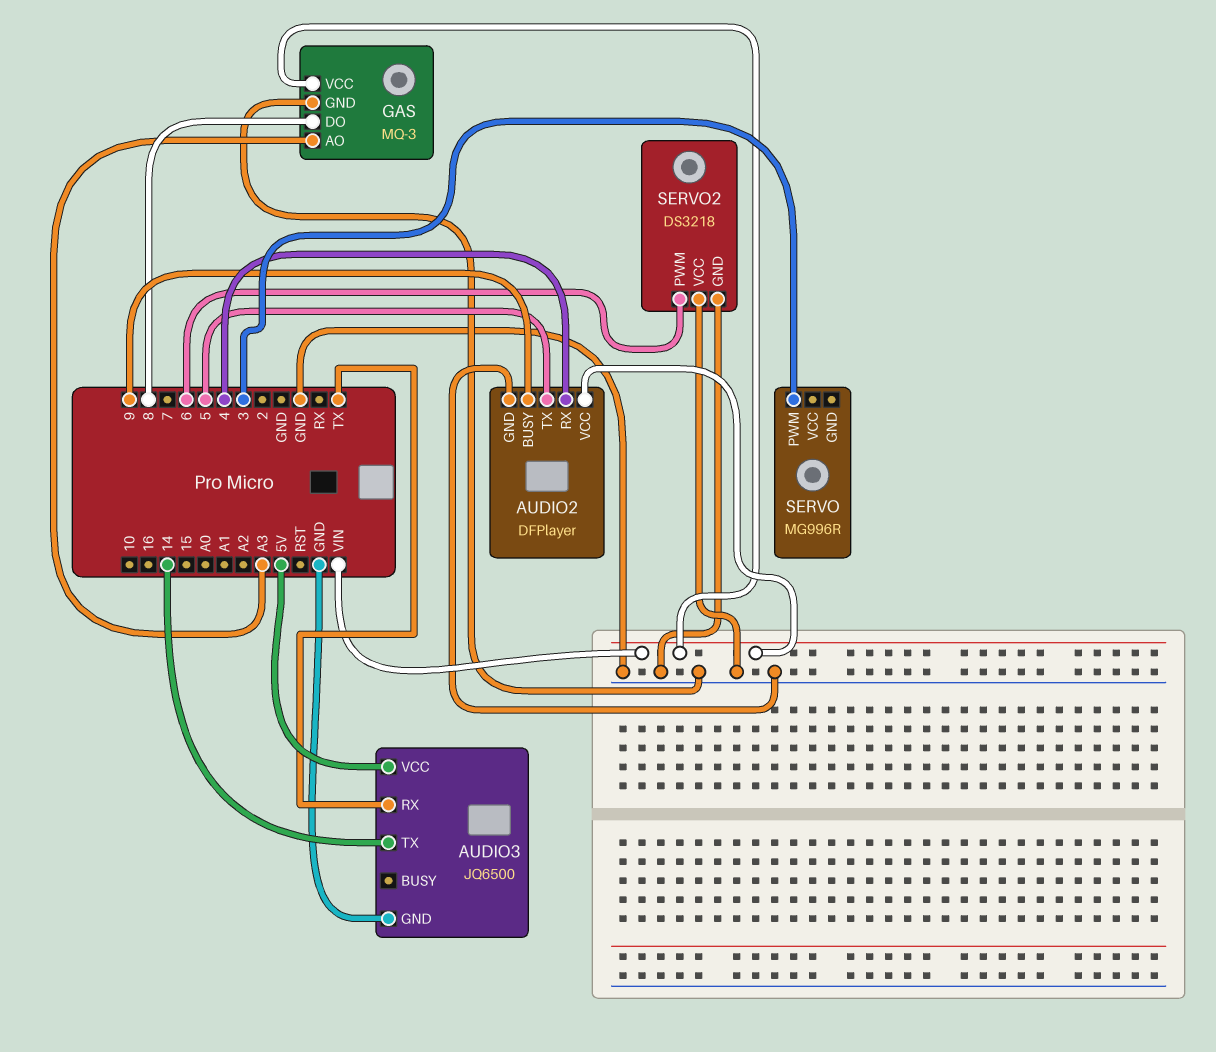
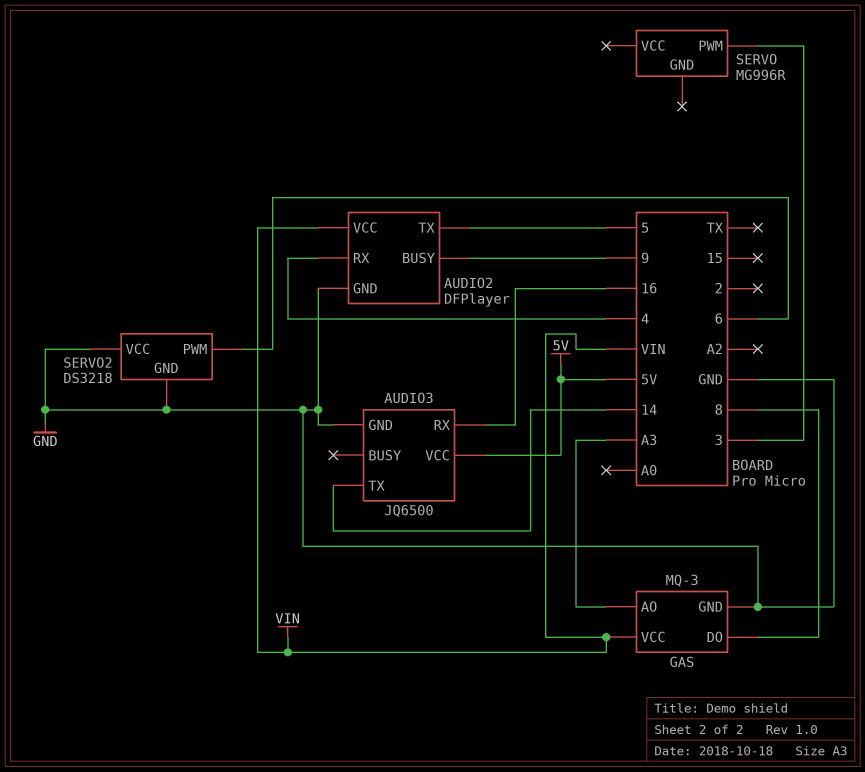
AUDIO3 pin RX: TX -> 16

